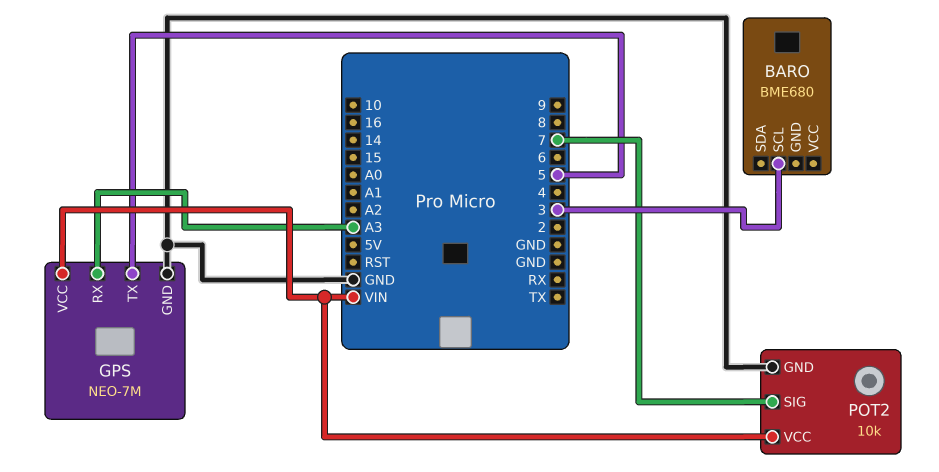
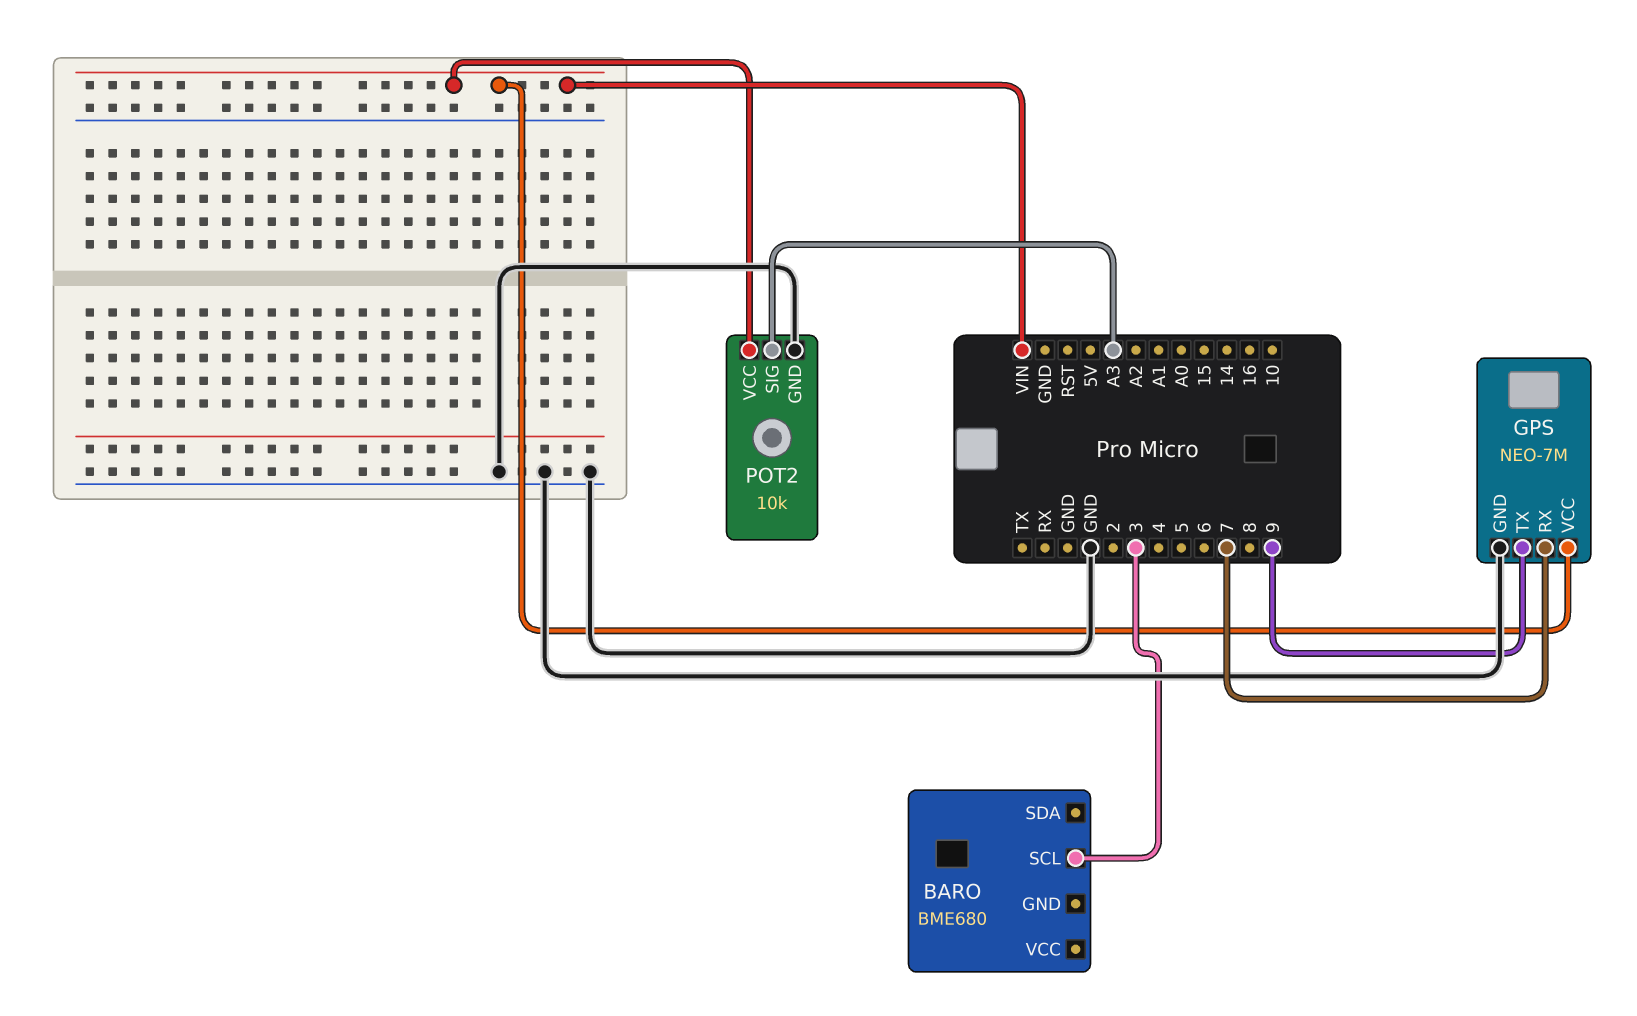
GPS pin RX: A3 -> 7
GPS pin TX: 5 -> 9
POT2 pin SIG: 7 -> A3

